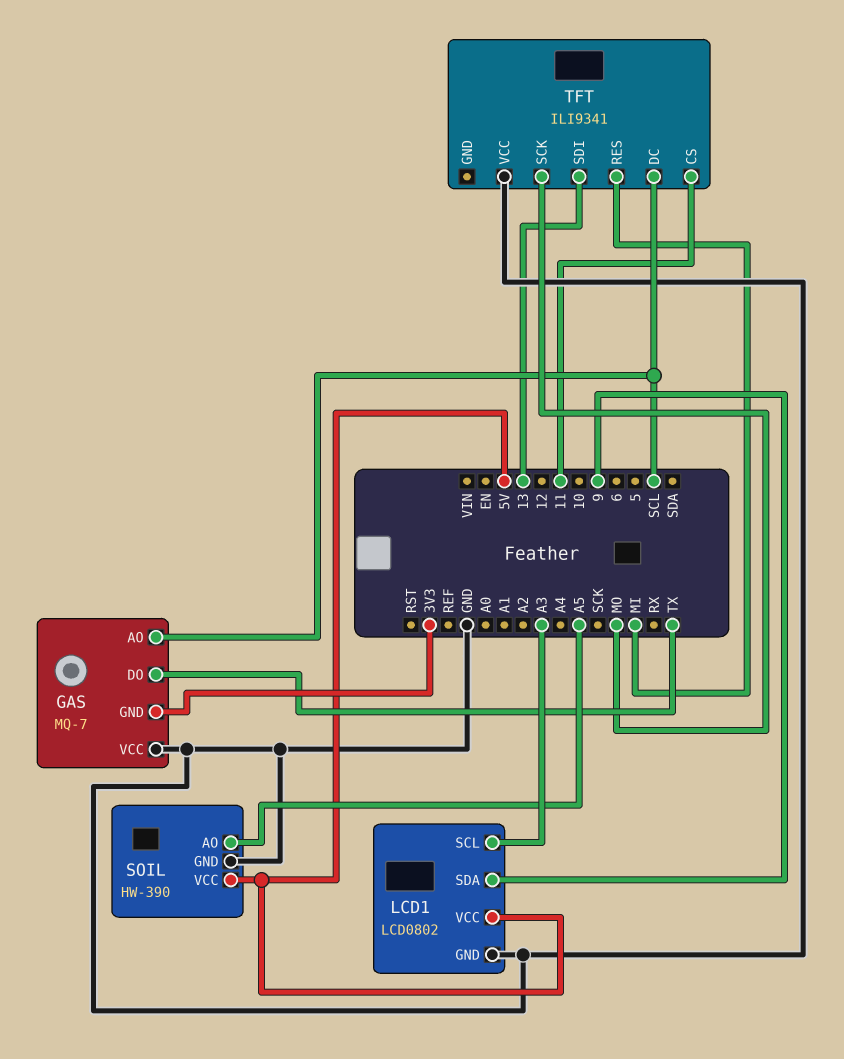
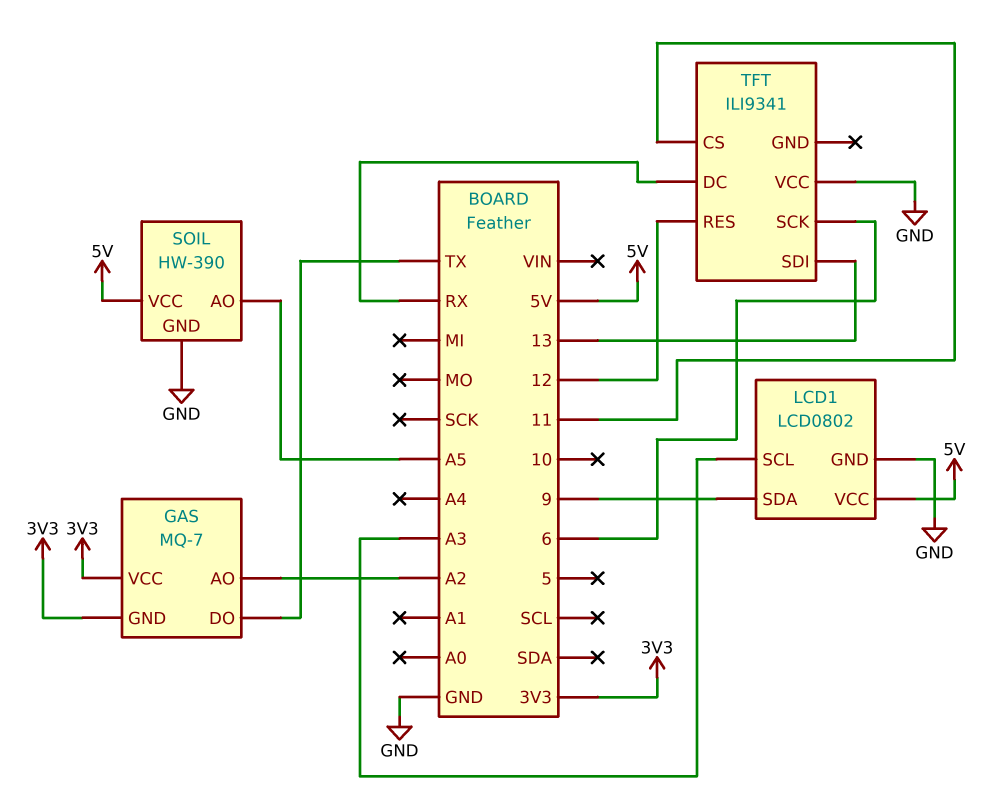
GAS pin AO: SCL -> A2
GAS pin VCC: GND -> 3V3
TFT pin DC: SCL -> RX
TFT pin RES: MI -> 12
TFT pin SCK: MO -> 6

